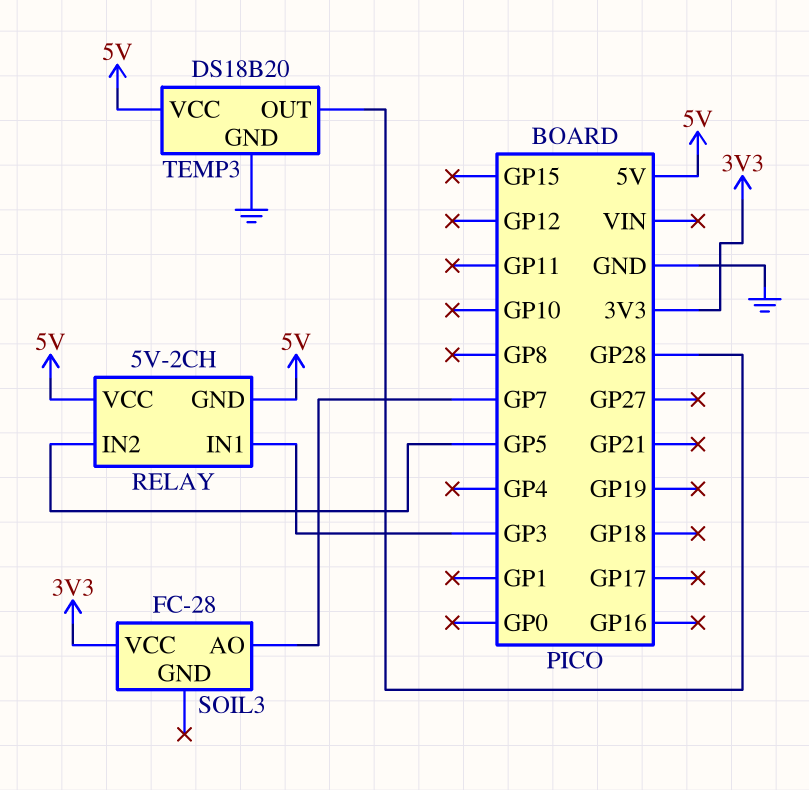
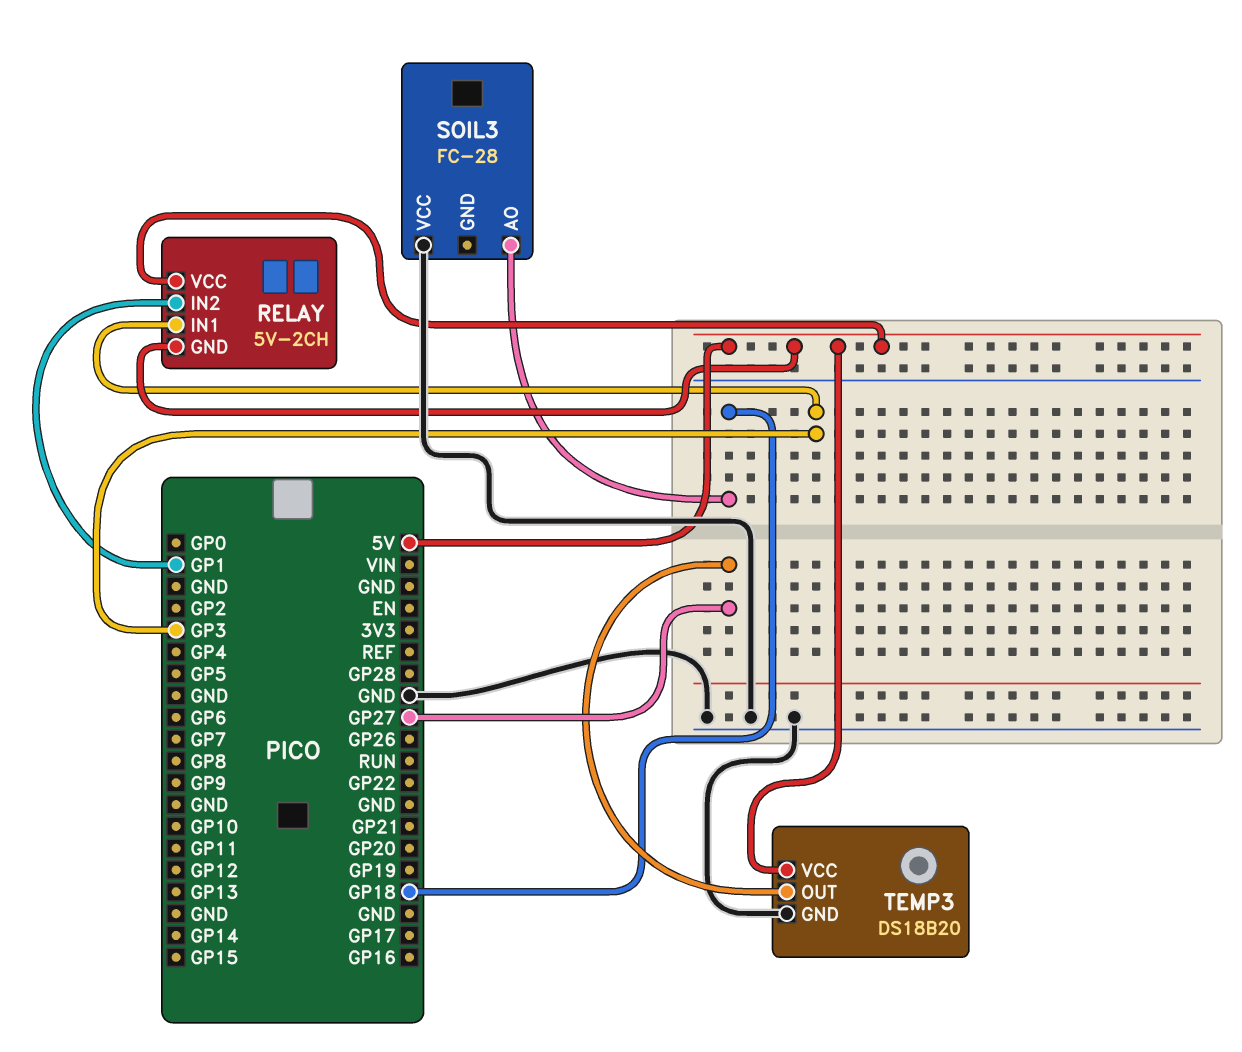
RELAY pin IN2: GP5 -> GP1
SOIL3 pin AO: GP7 -> GP18
SOIL3 pin VCC: 3V3 -> GND
TEMP3 pin OUT: GP28 -> GP27

